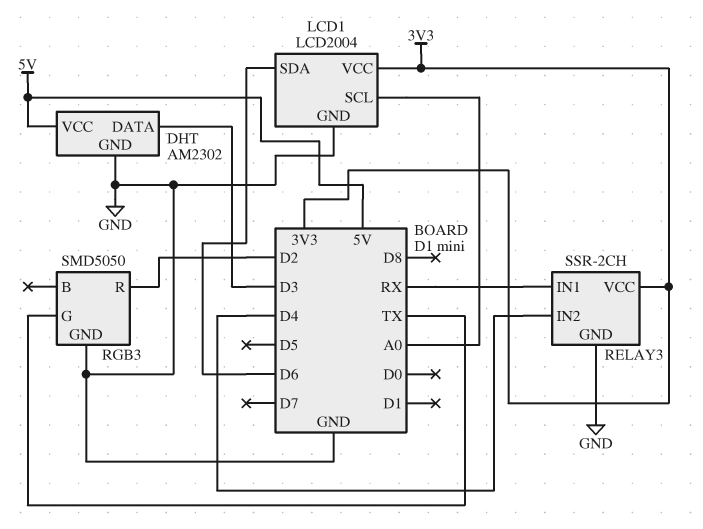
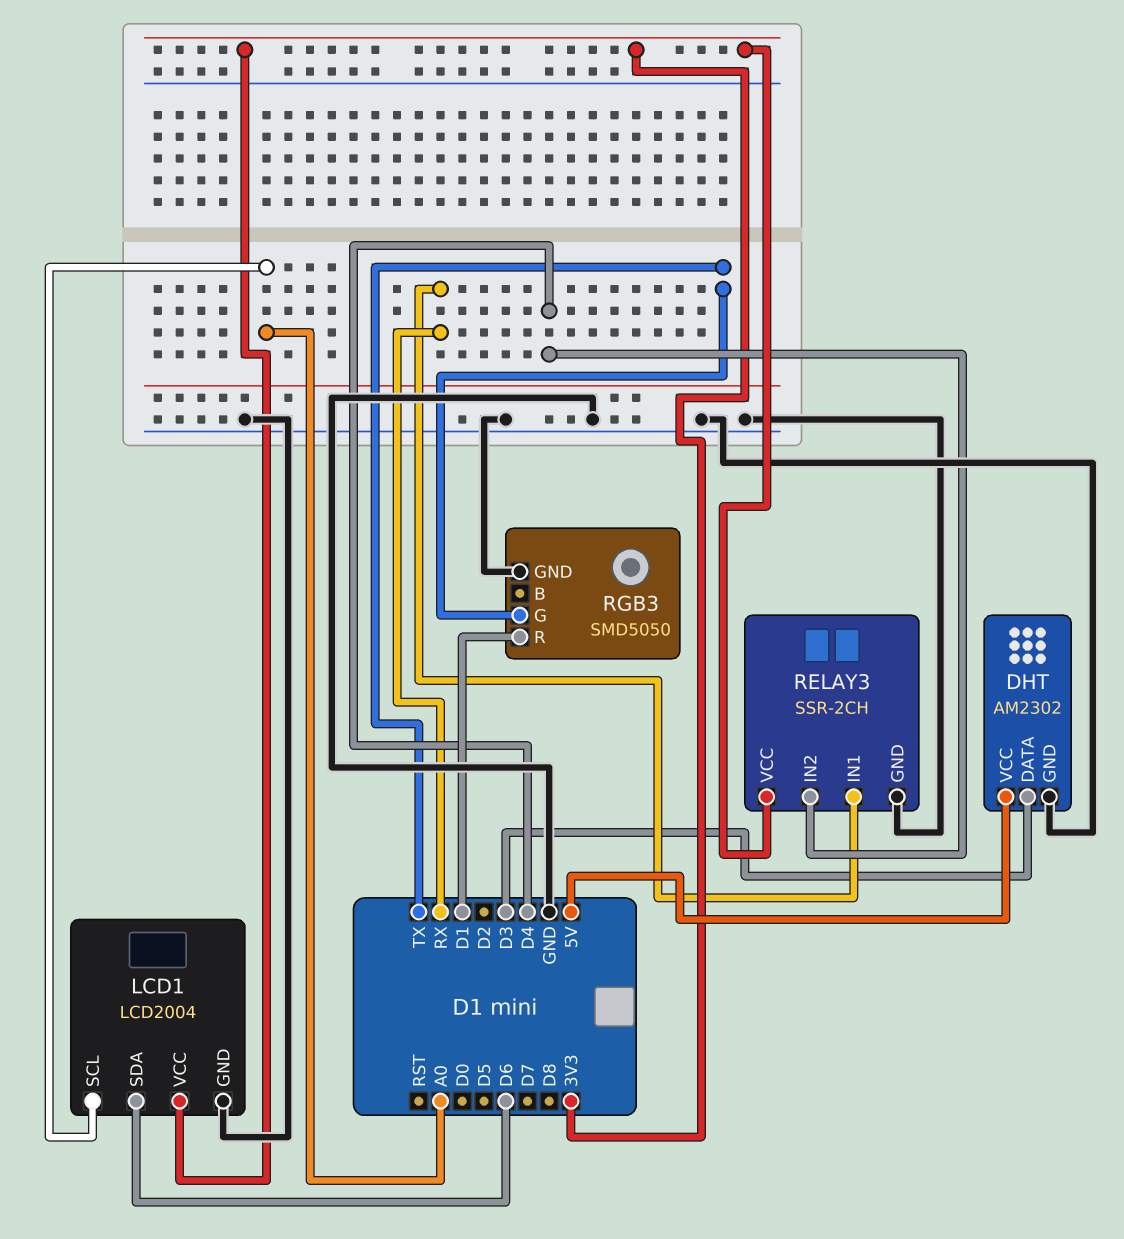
RGB3 pin R: D2 -> D1

